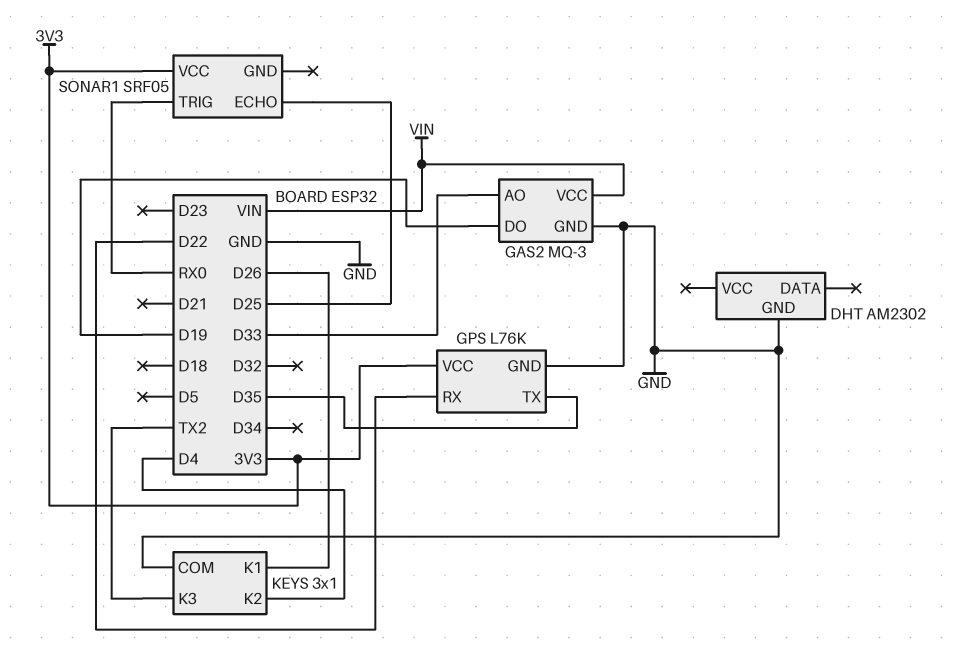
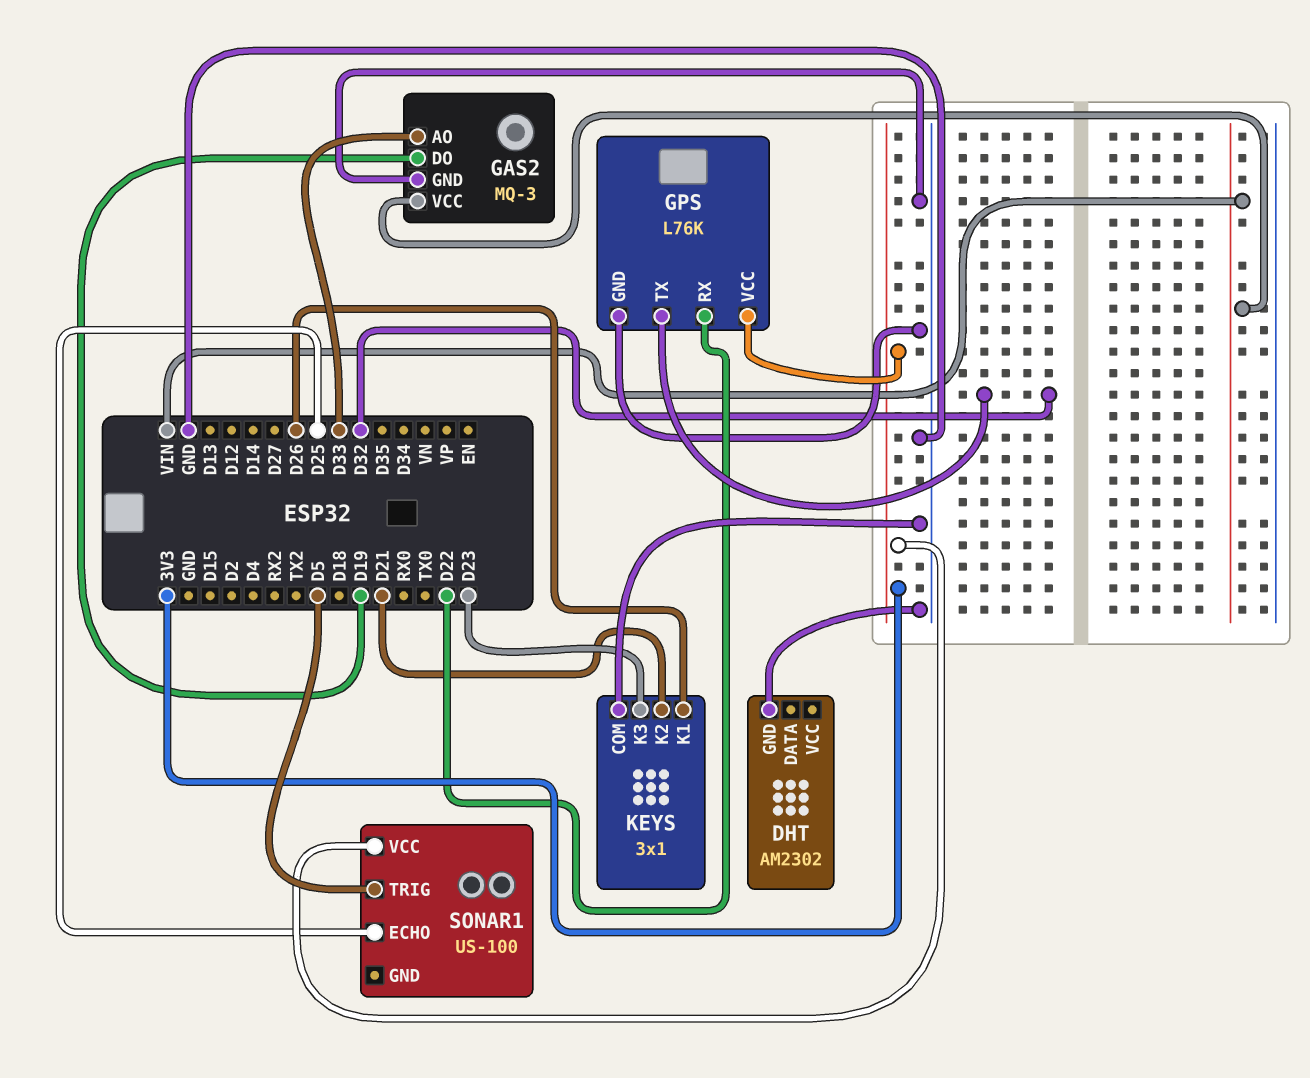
GPS pin TX: D35 -> D32
KEYS pin K2: D4 -> D21
KEYS pin K3: TX2 -> D23
SONAR1: SRF05 -> US-100
SONAR1 pin TRIG: RX0 -> D5

